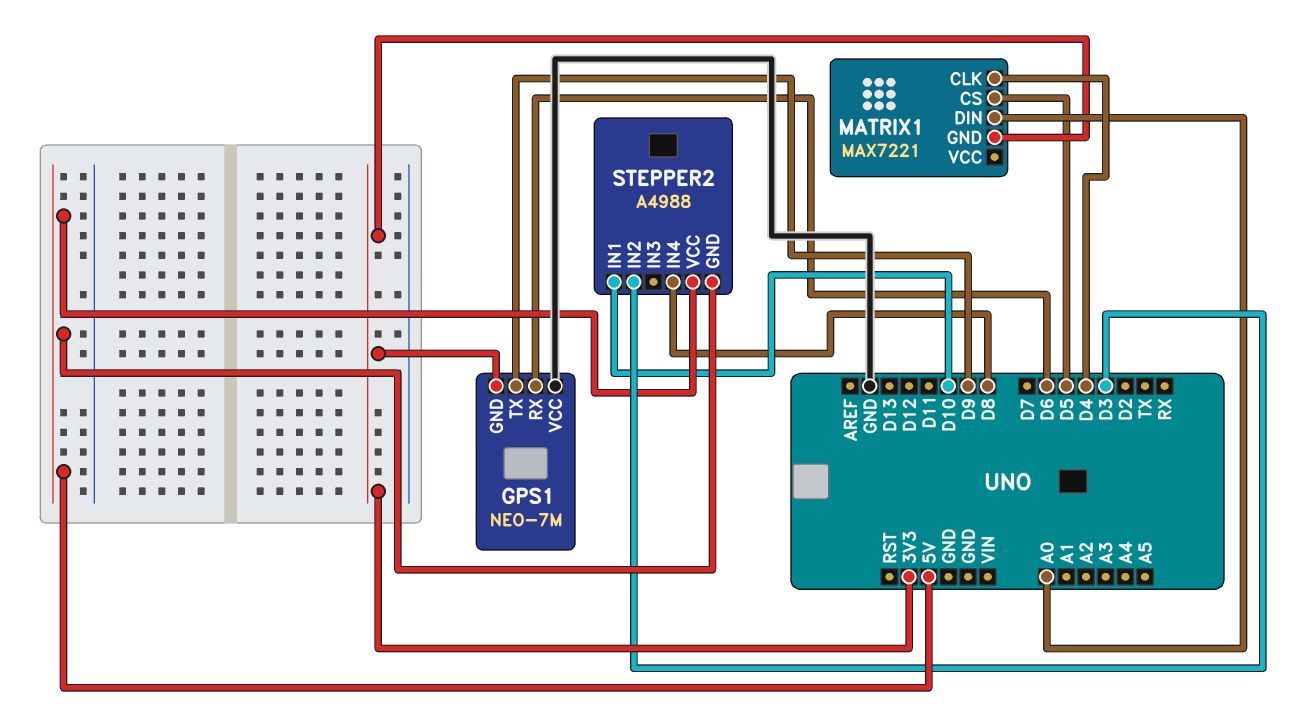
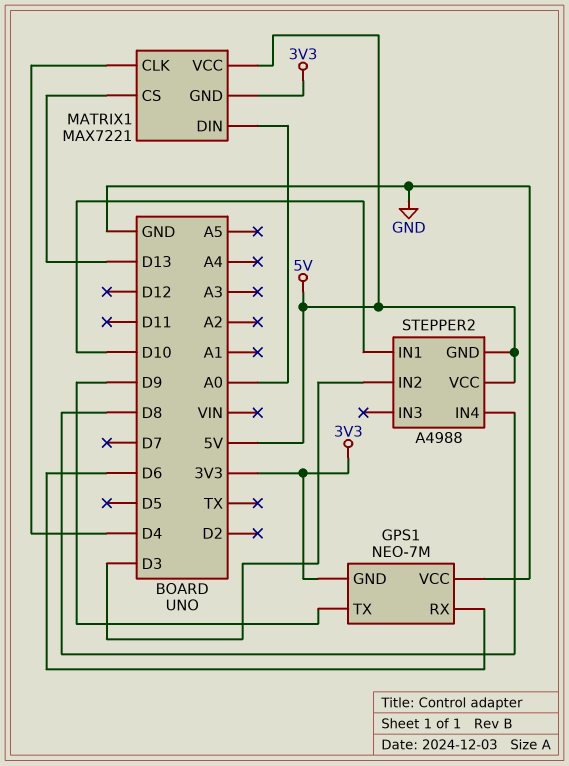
MATRIX1 pin CS: D5 -> D13
MATRIX1 pin VCC: none -> 5V

